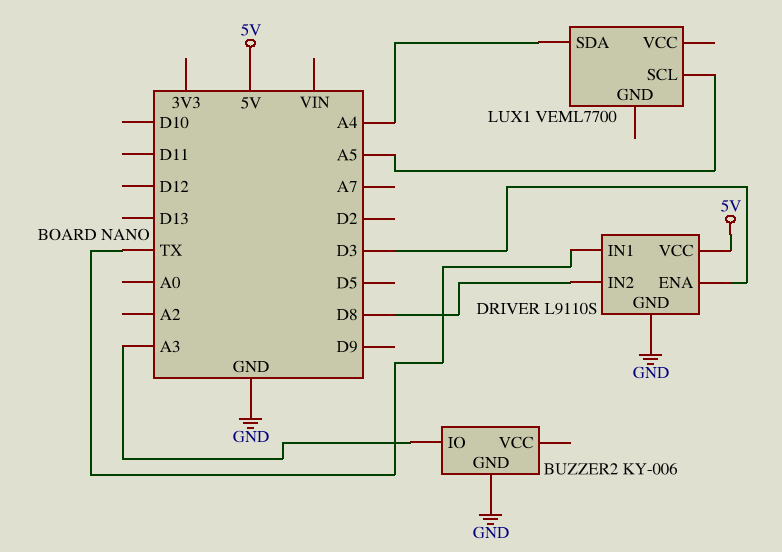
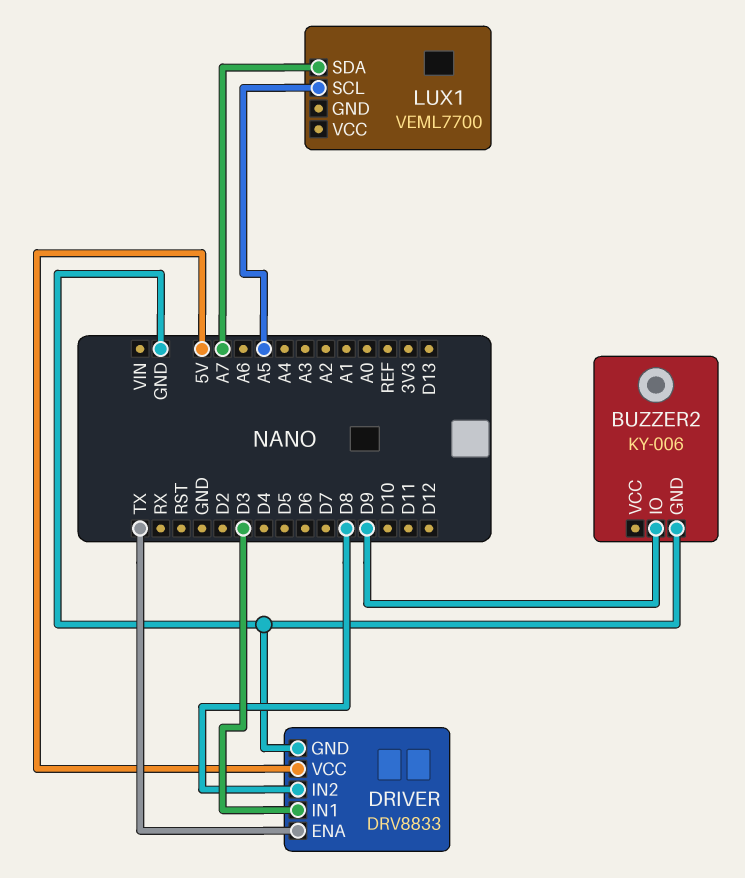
BUZZER2 pin IO: A3 -> D9
DRIVER: L9110S -> DRV8833
DRIVER pin ENA: D3 -> TX
DRIVER pin IN1: TX -> D3
LUX1 pin SDA: A4 -> A7

